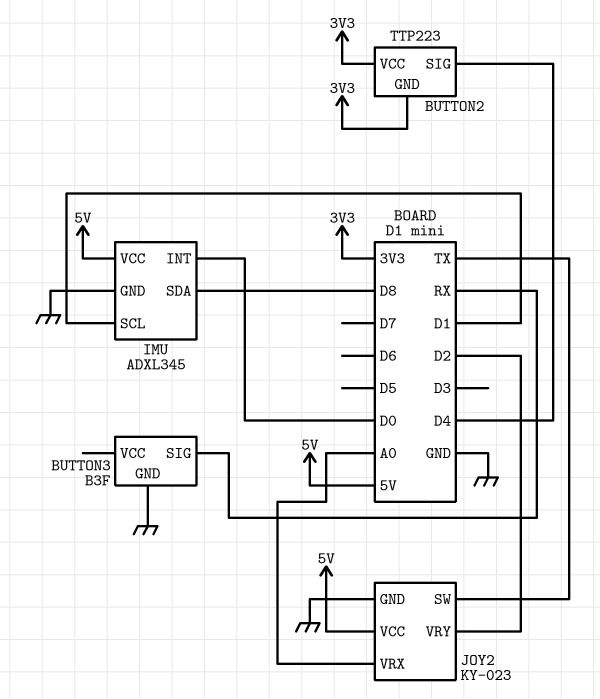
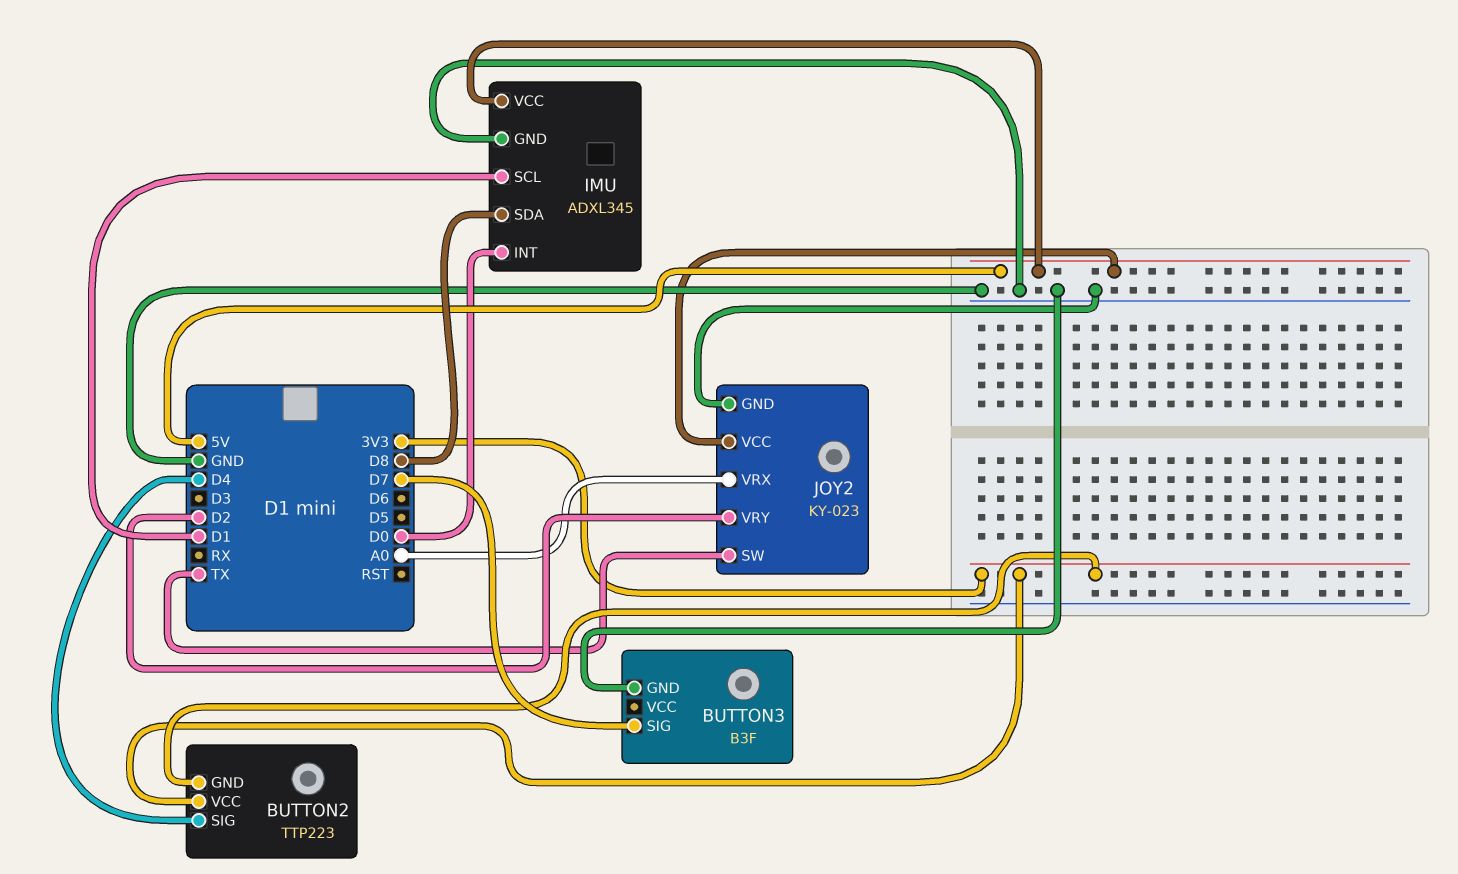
BUTTON3 pin SIG: RX -> D7

